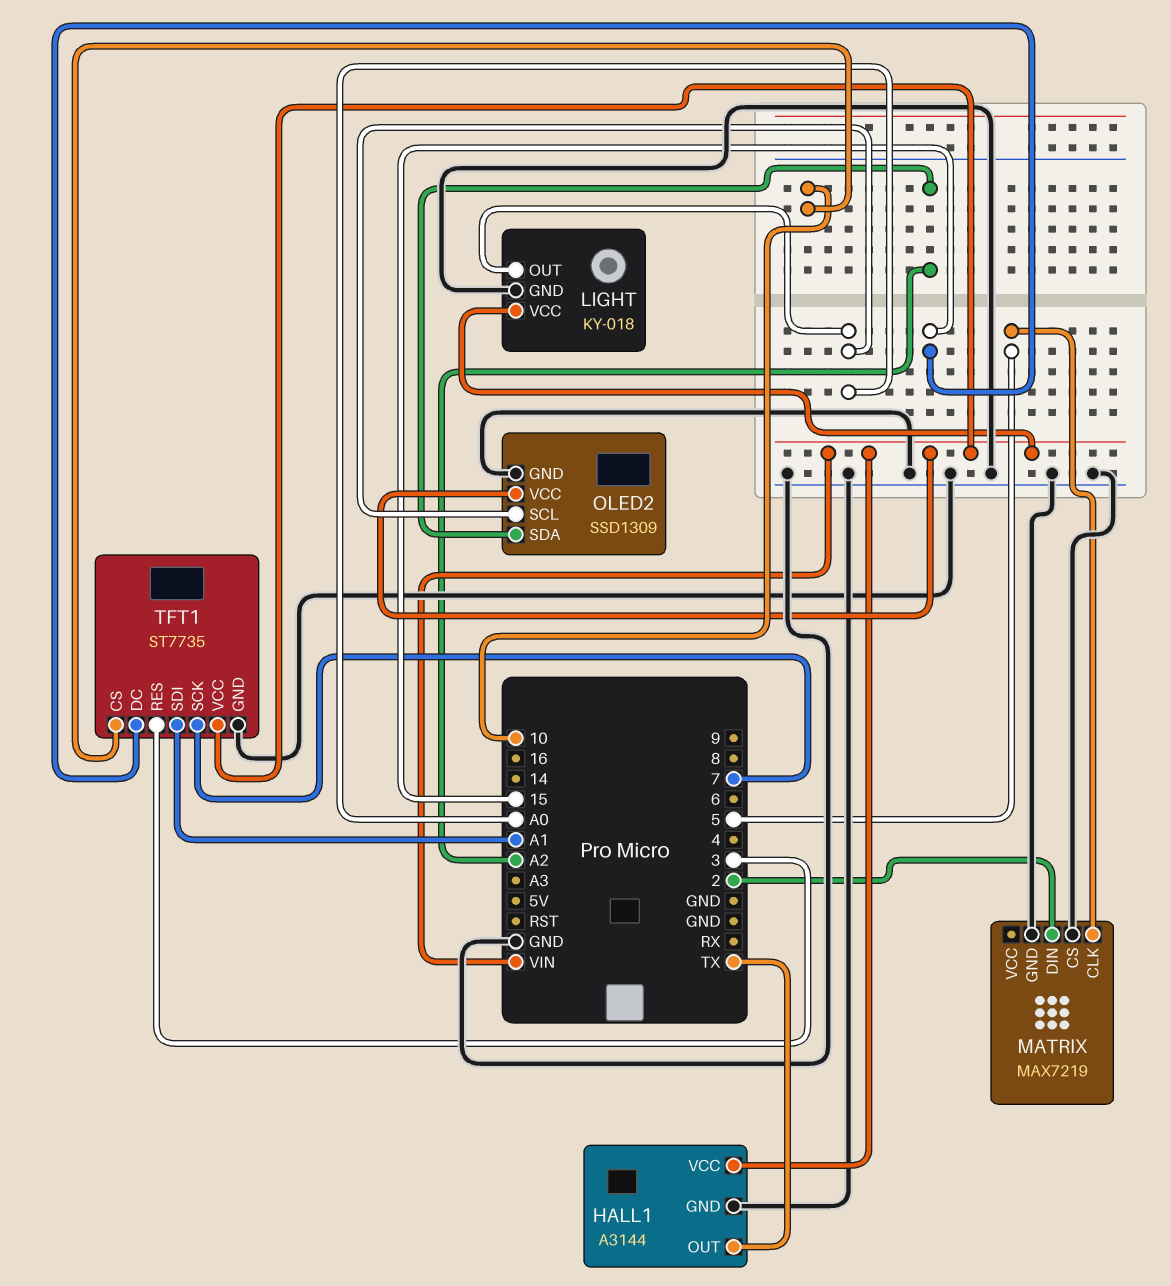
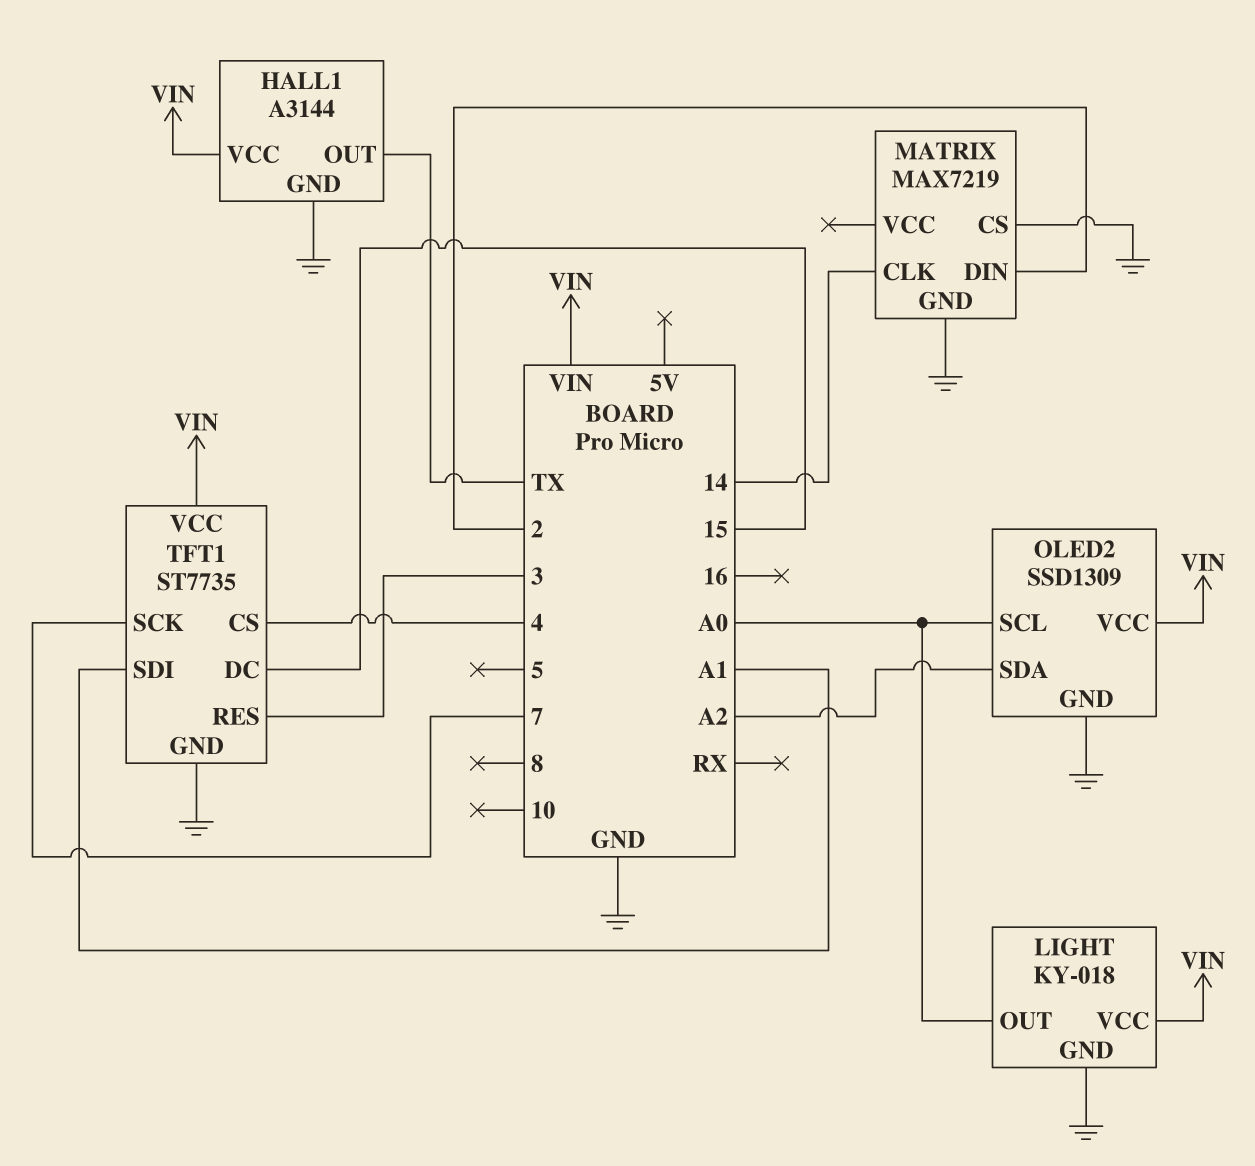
MATRIX pin CLK: 5 -> 14
TFT1 pin CS: 10 -> 4

